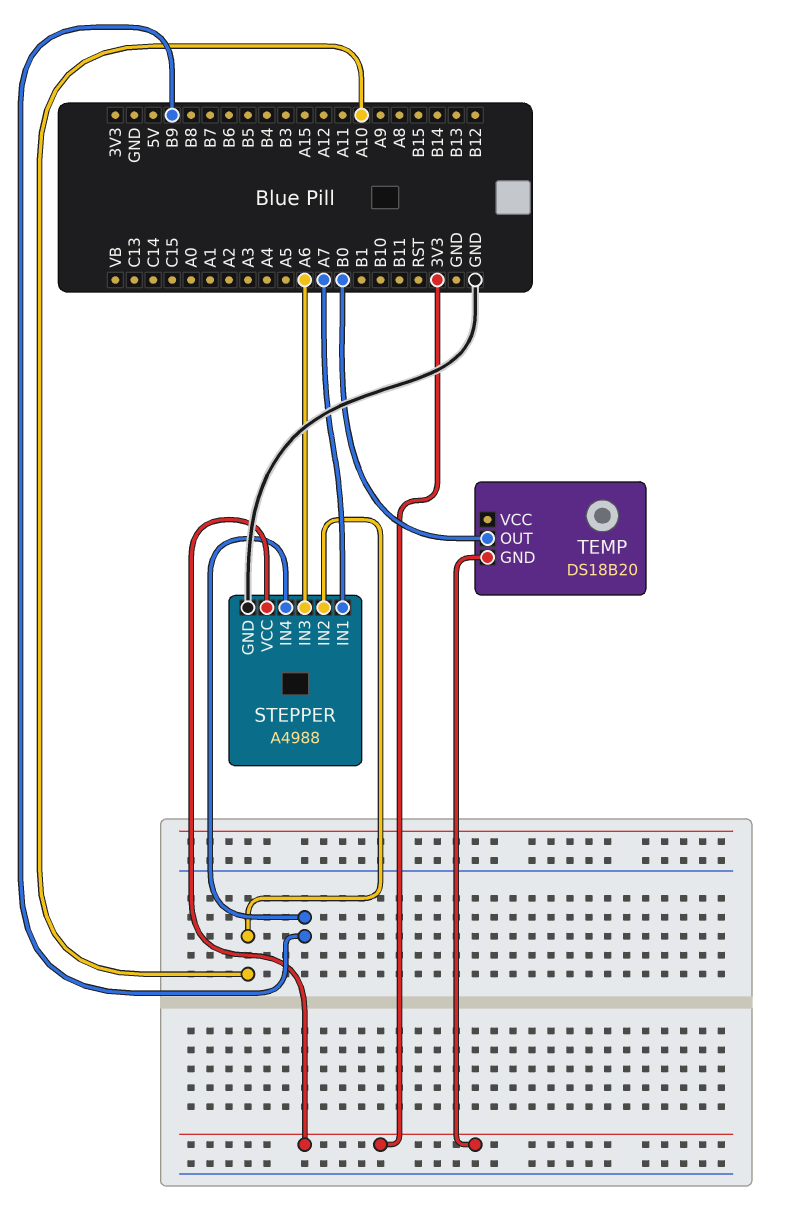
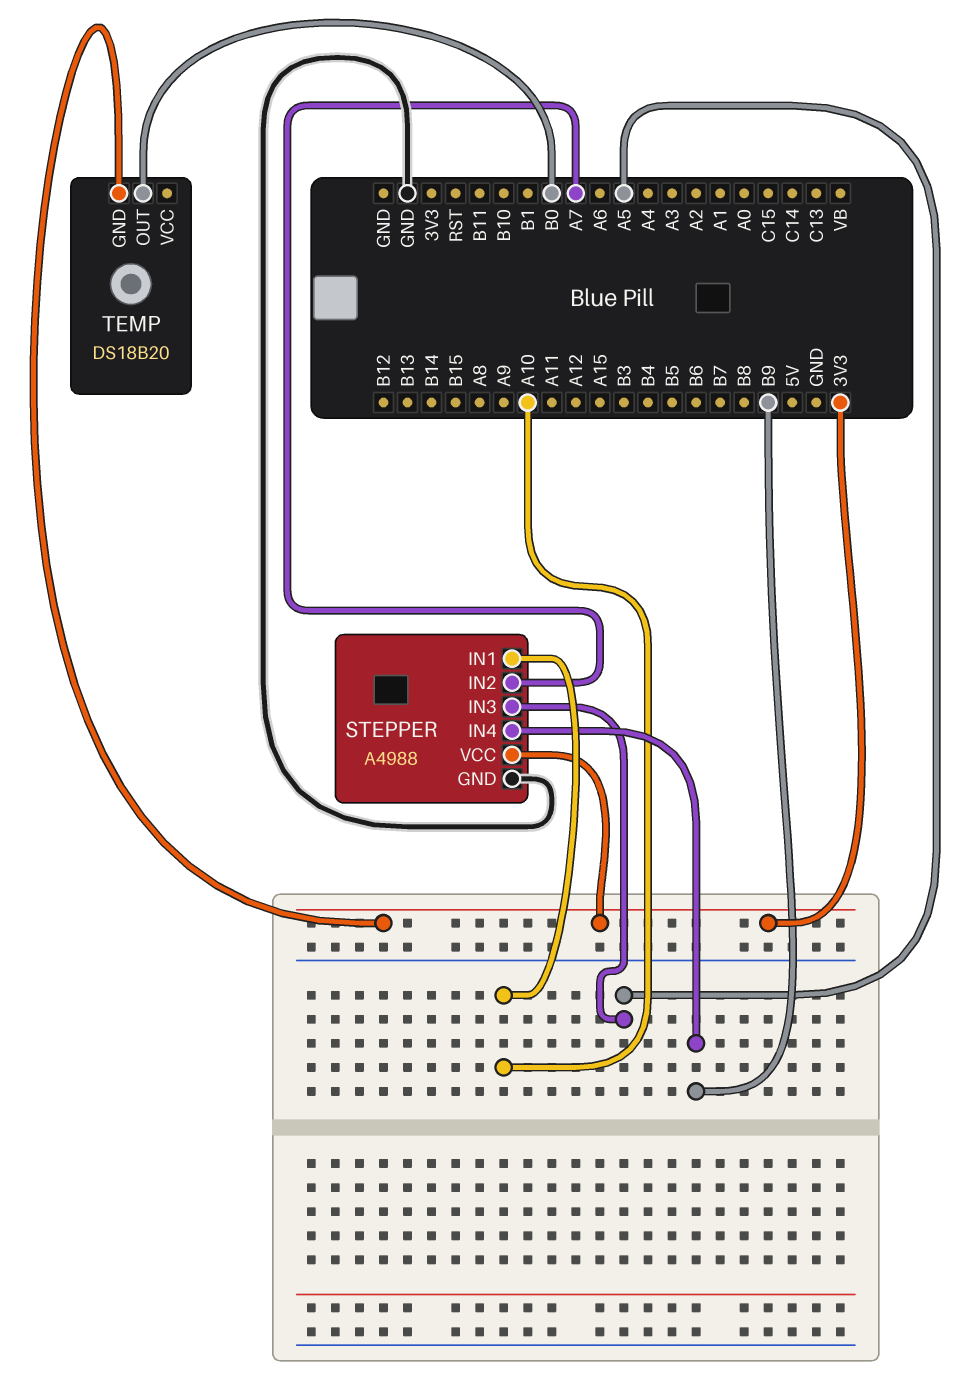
STEPPER pin IN1: A7 -> A10
STEPPER pin IN2: A10 -> A7
STEPPER pin IN3: A6 -> A5

